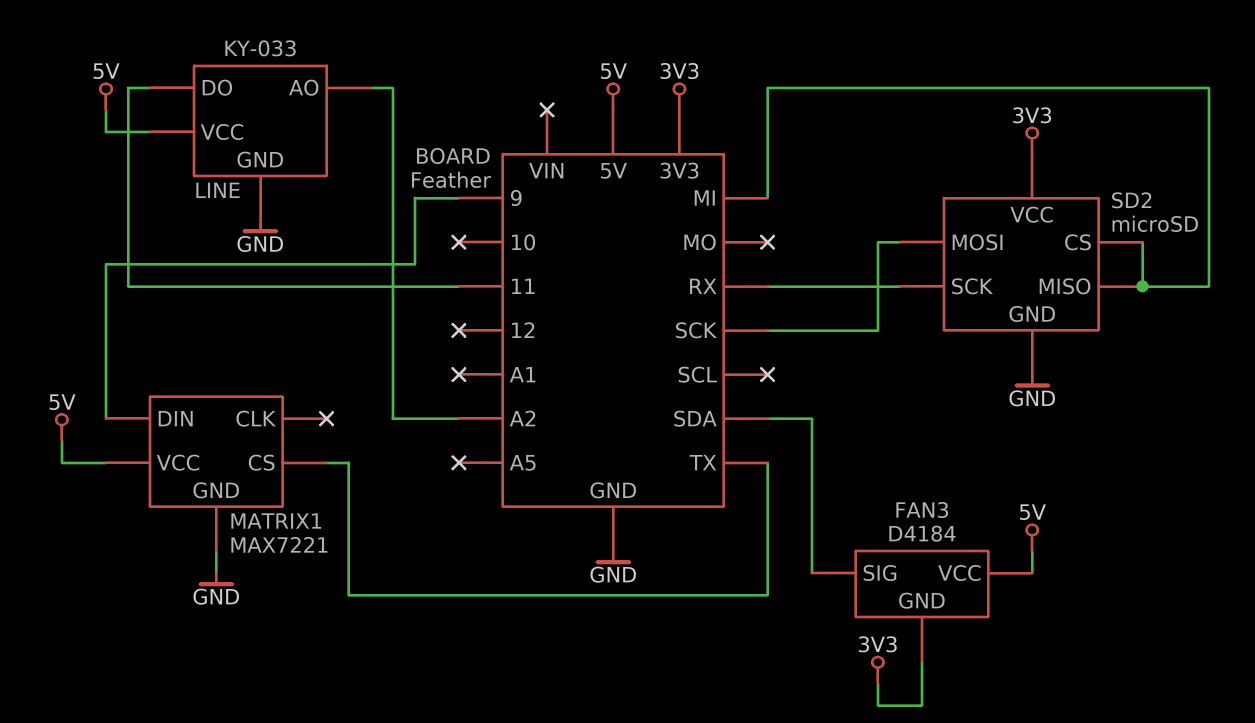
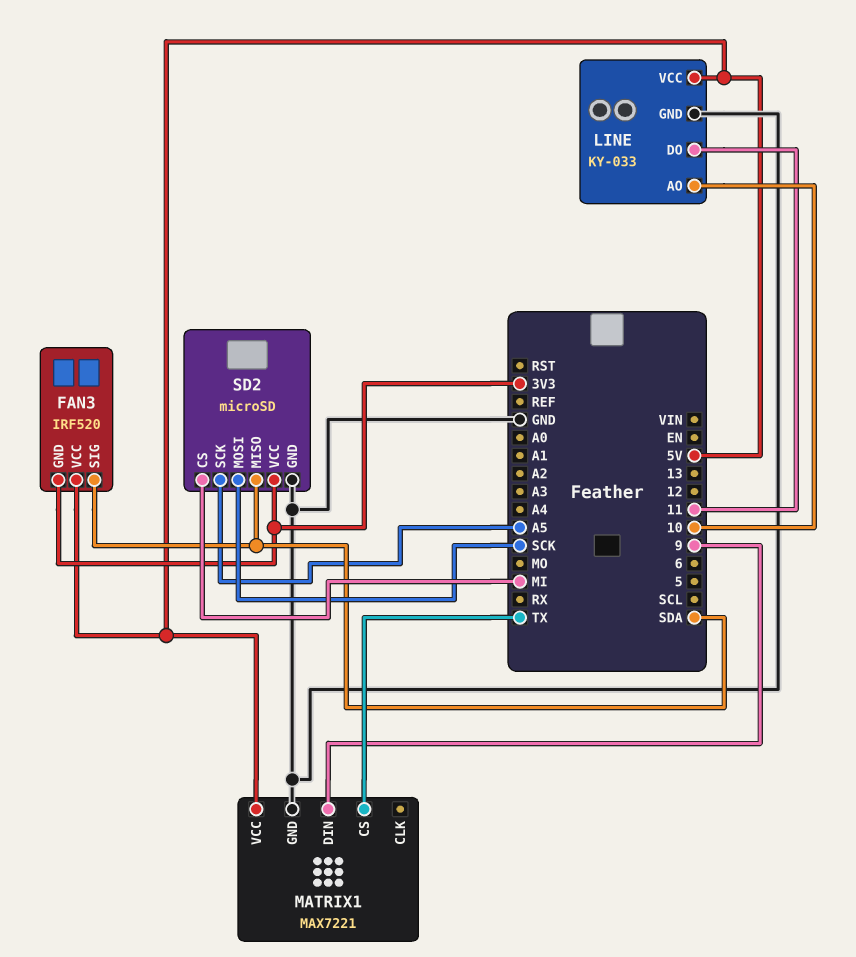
FAN3: D4184 -> IRF520
LINE pin AO: A2 -> 10
SD2 pin MISO: MI -> SDA
SD2 pin SCK: RX -> A5

